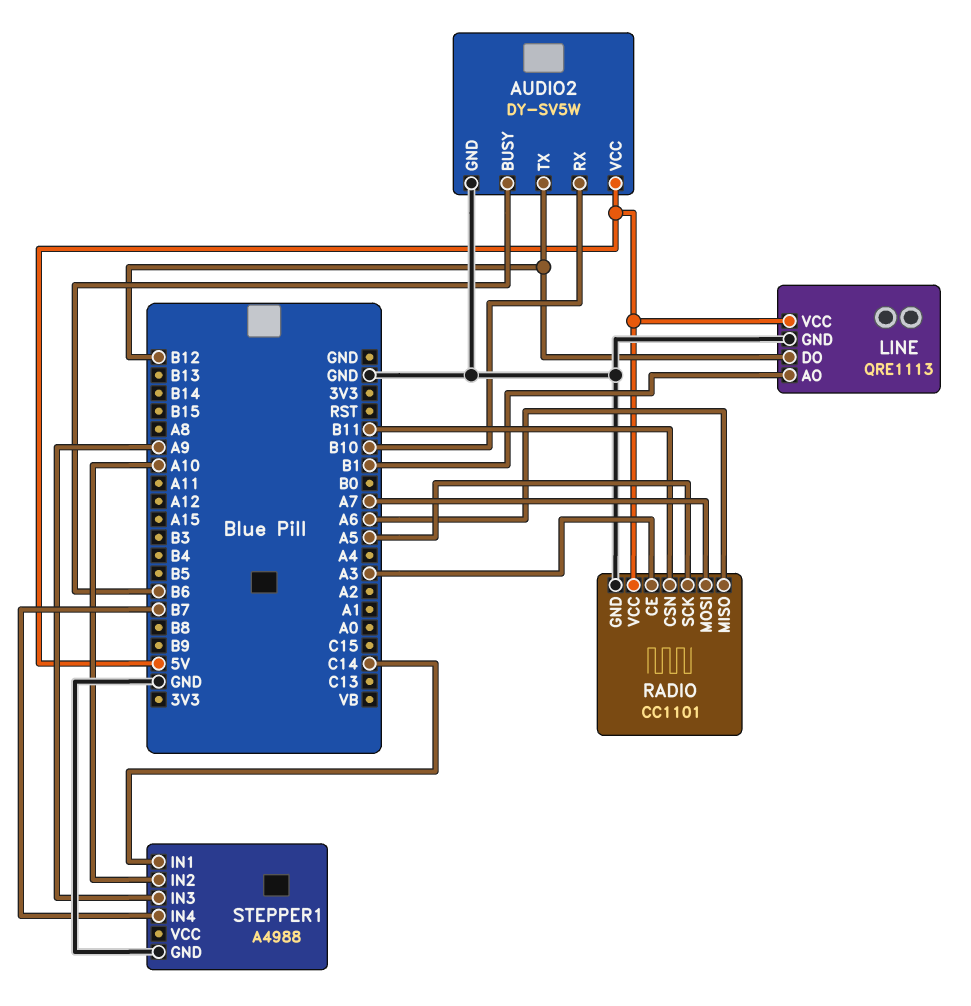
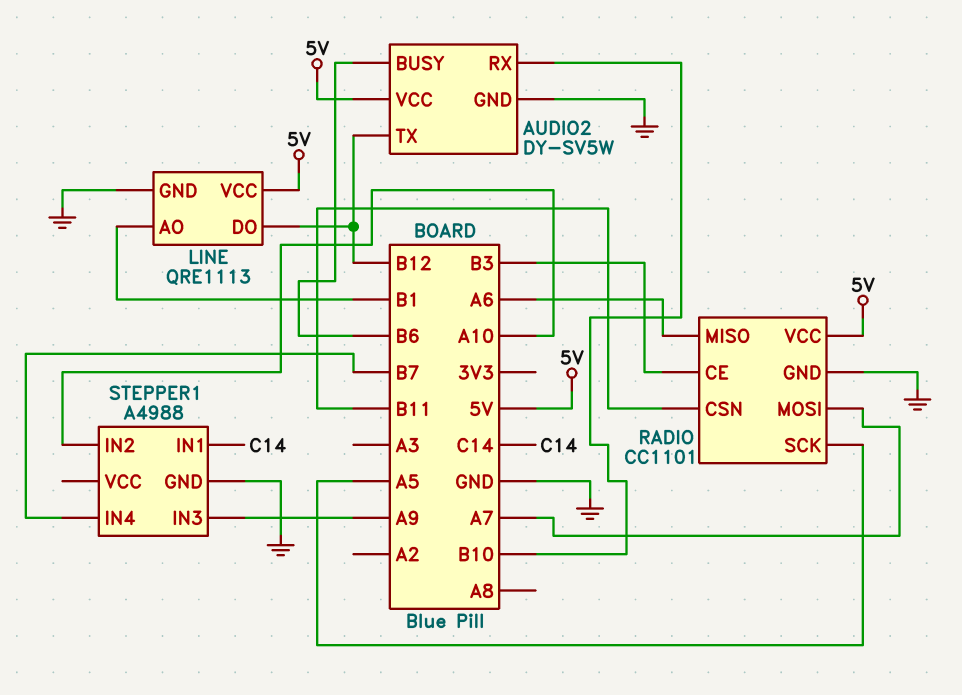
RADIO pin CE: A3 -> B3

